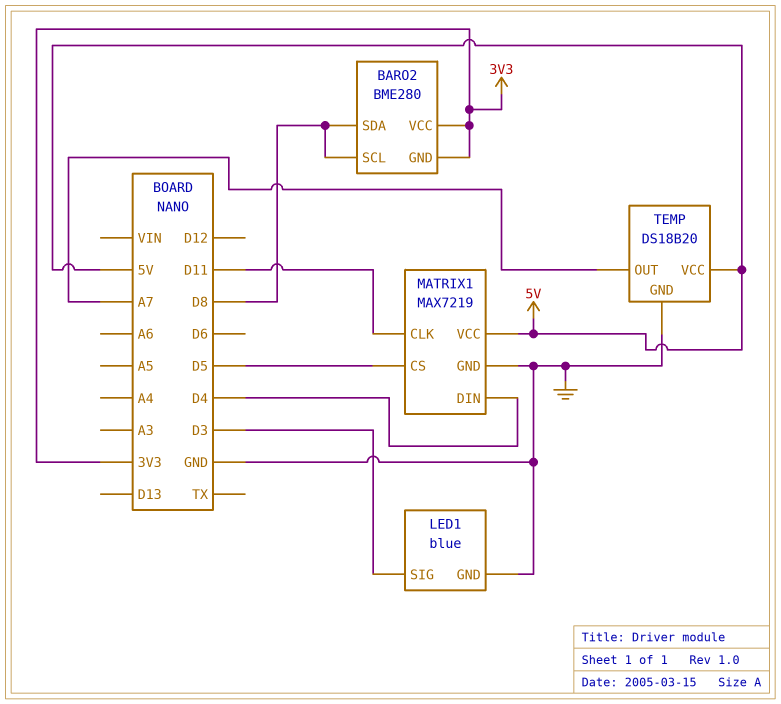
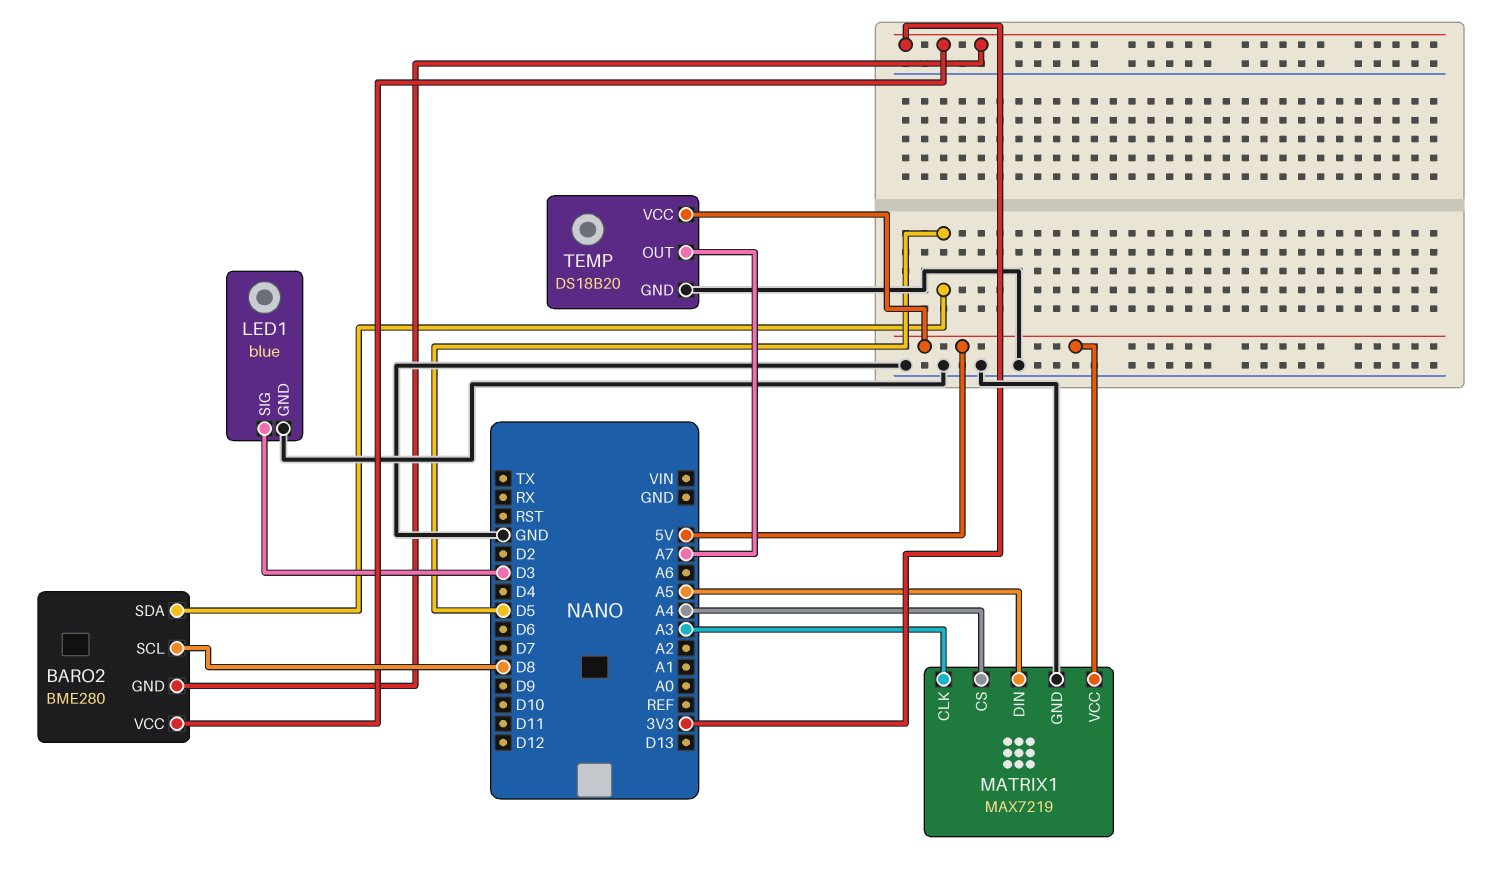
BARO2 pin SDA: D8 -> D5
MATRIX1 pin CLK: D11 -> A3
MATRIX1 pin CS: D5 -> A4
MATRIX1 pin DIN: D4 -> A5

